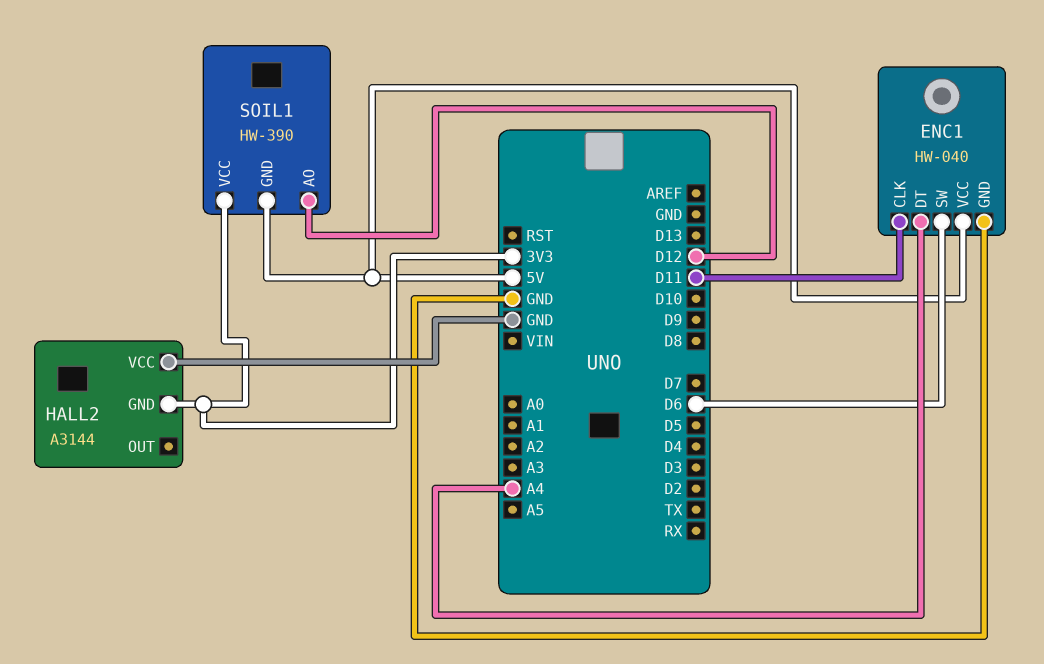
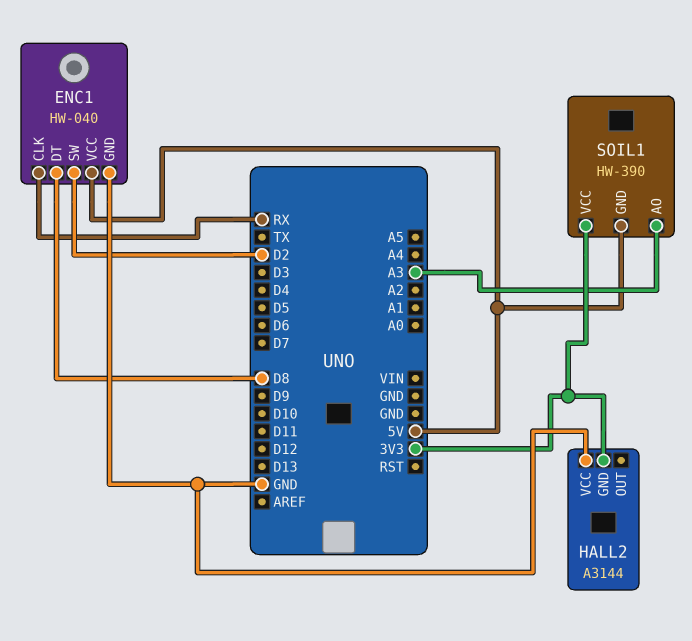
ENC1 pin CLK: D11 -> RX
ENC1 pin DT: A4 -> D8
ENC1 pin SW: D6 -> D2
SOIL1 pin AO: D12 -> A3

